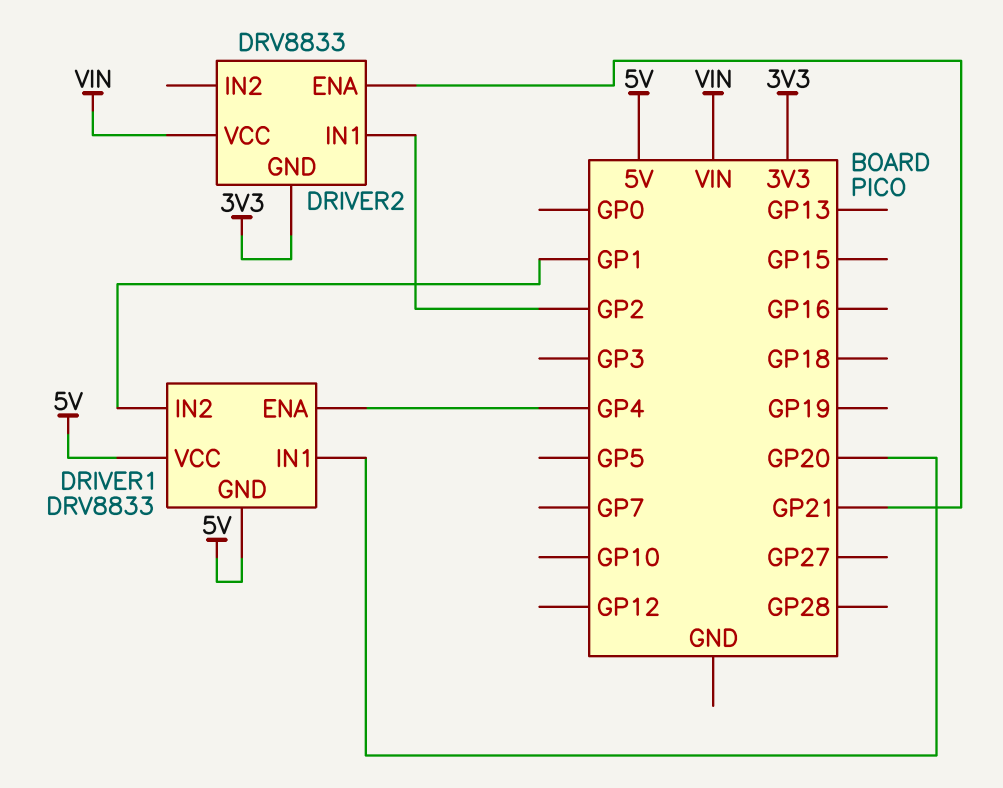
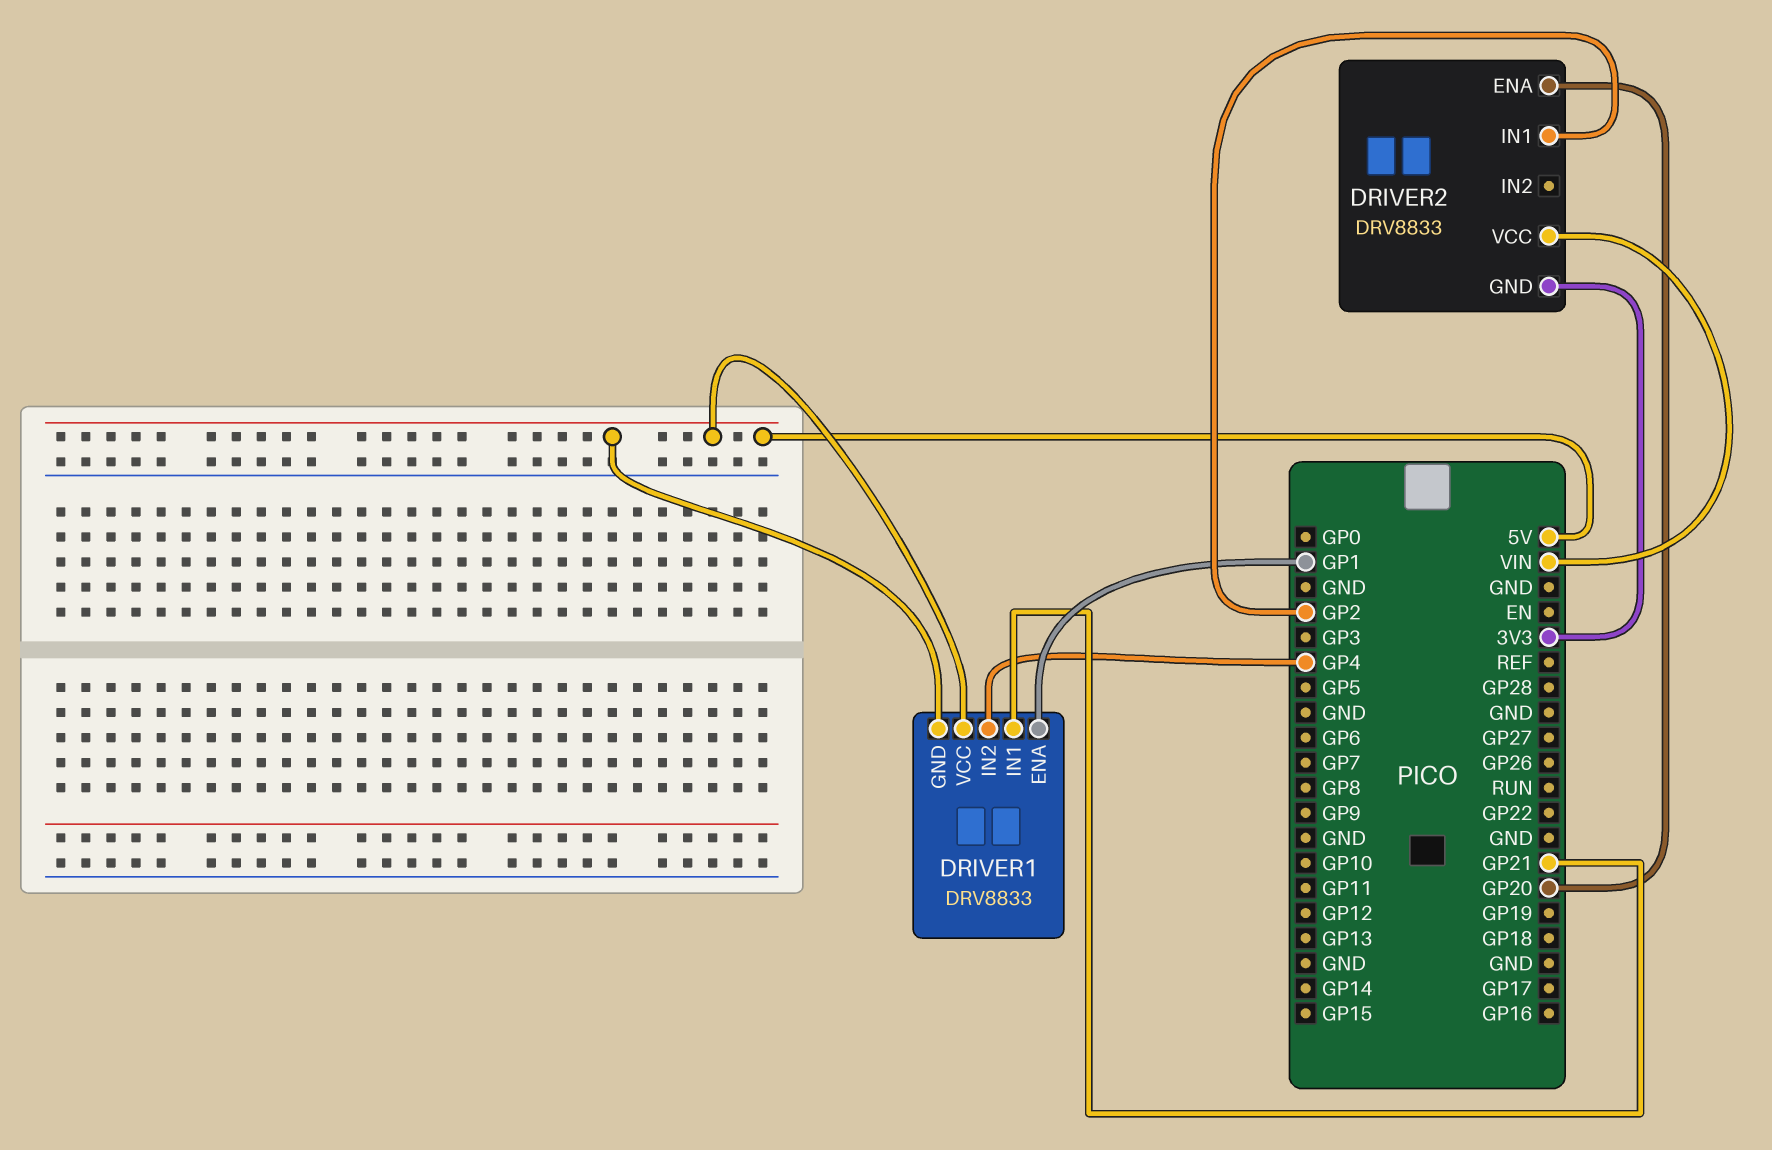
DRIVER1 pin ENA: GP4 -> GP1
DRIVER1 pin IN1: GP20 -> GP21
DRIVER1 pin IN2: GP1 -> GP4
DRIVER2 pin ENA: GP21 -> GP20

